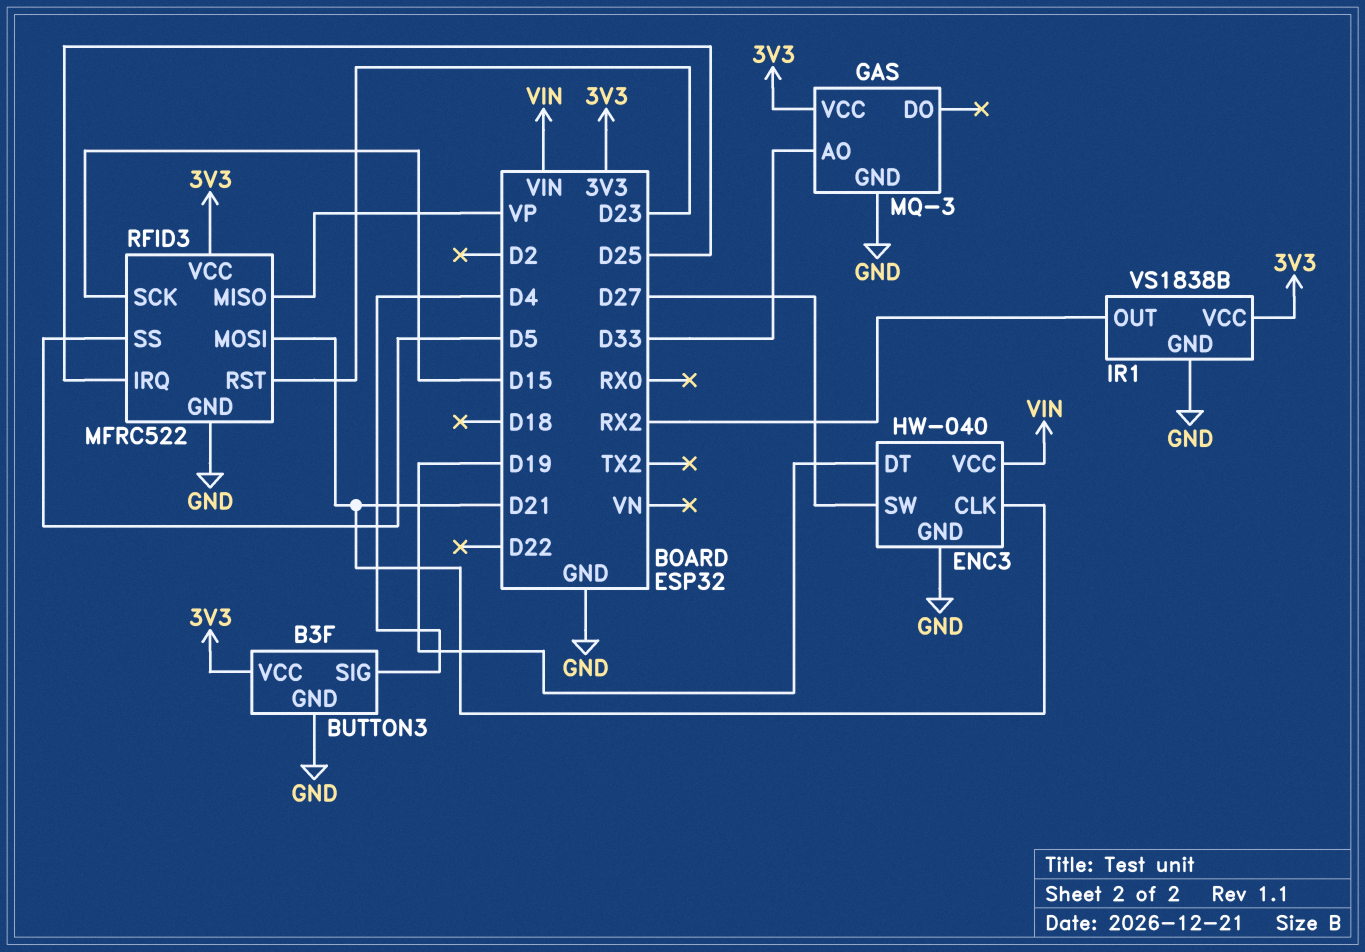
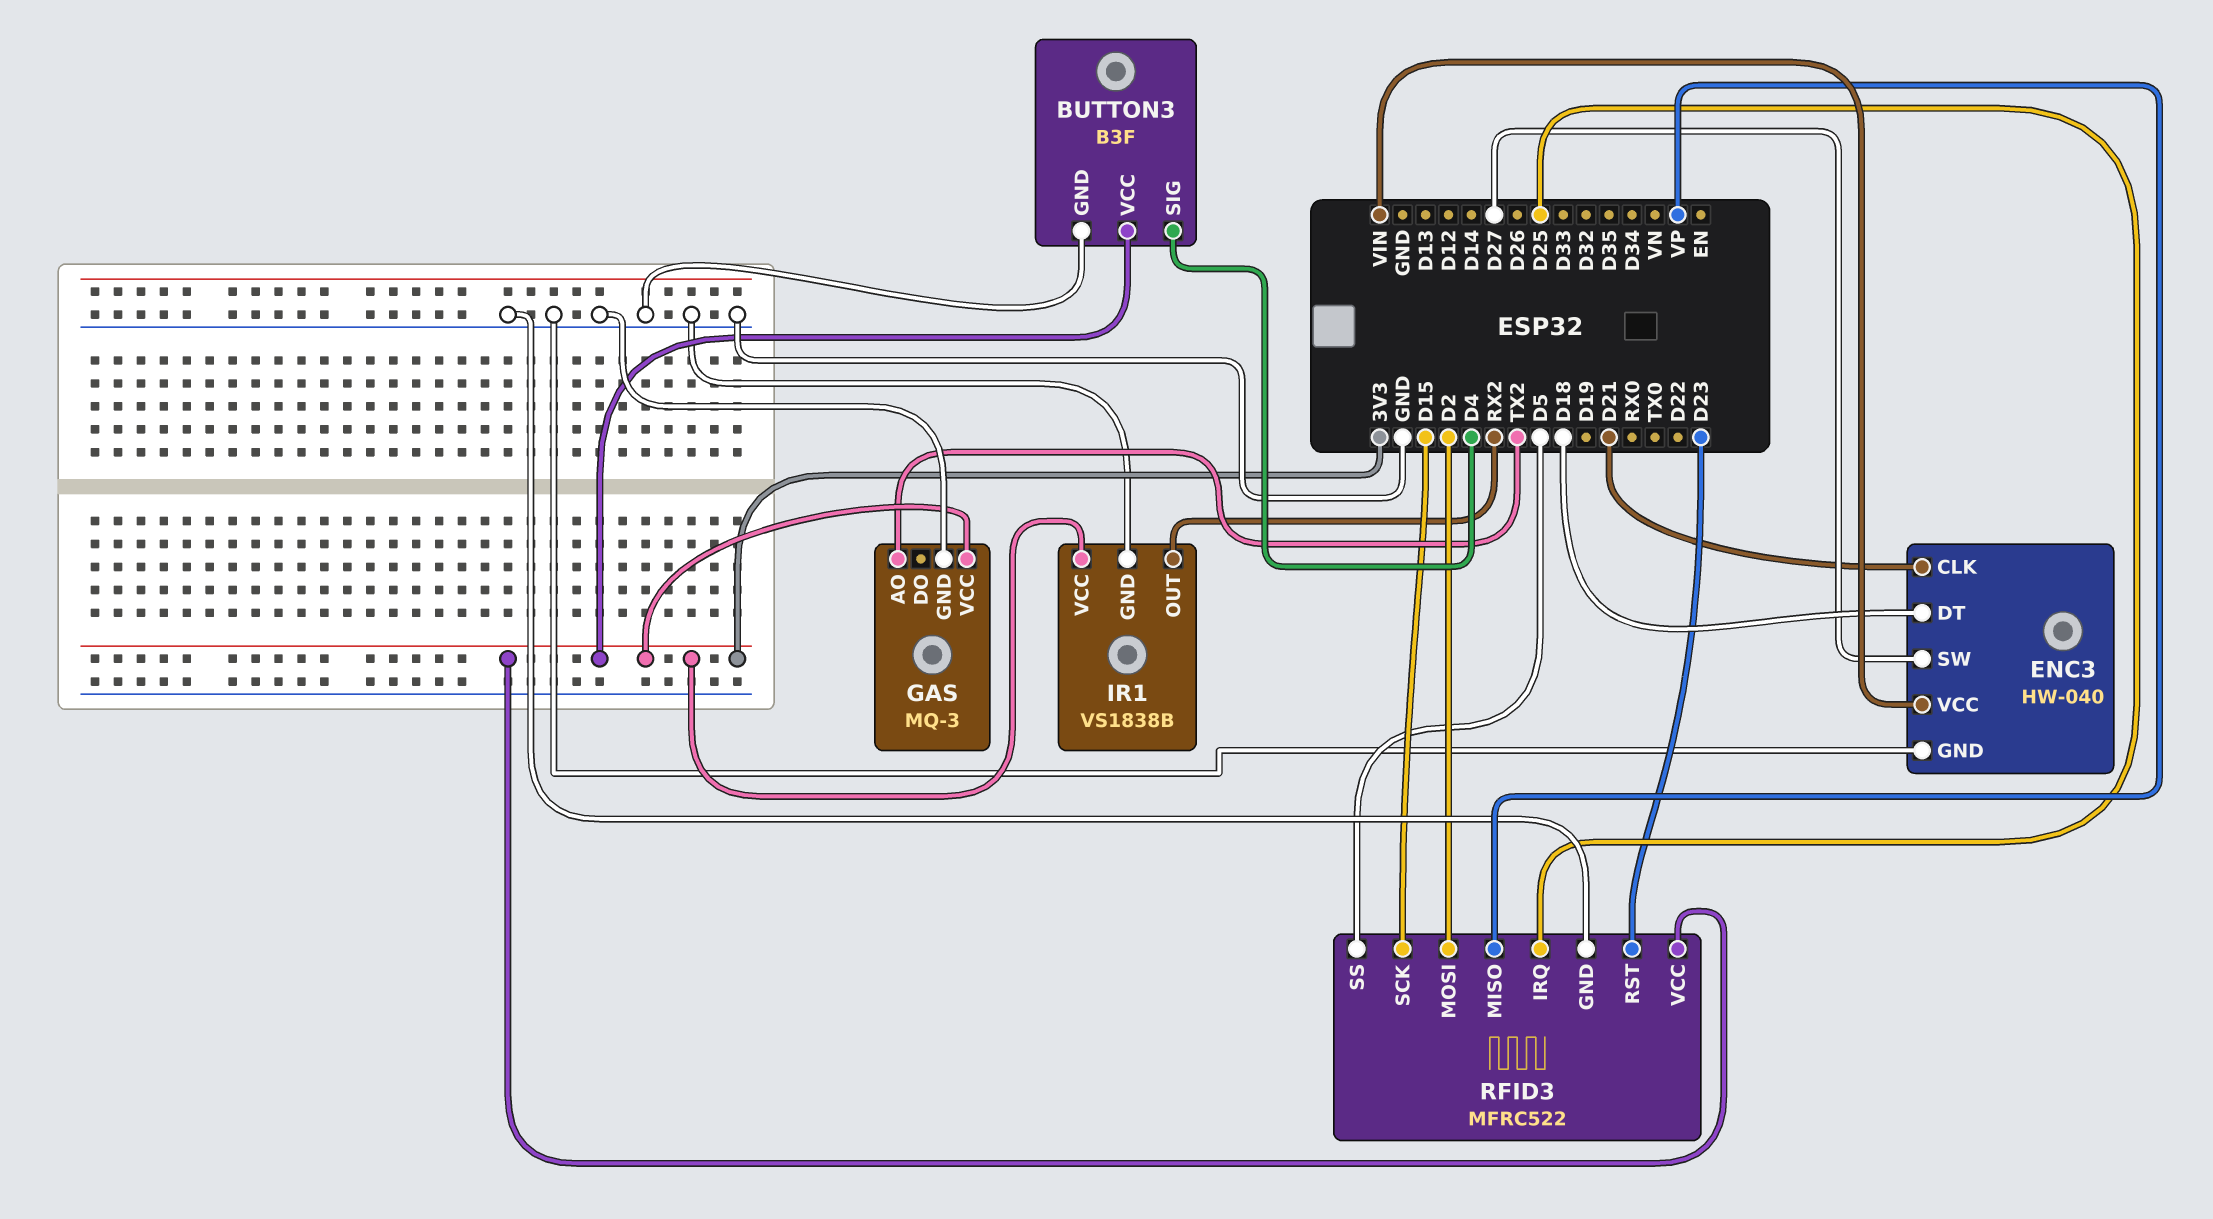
ENC3 pin DT: D19 -> D18
GAS pin AO: D33 -> TX2
RFID3 pin MOSI: D21 -> D2

